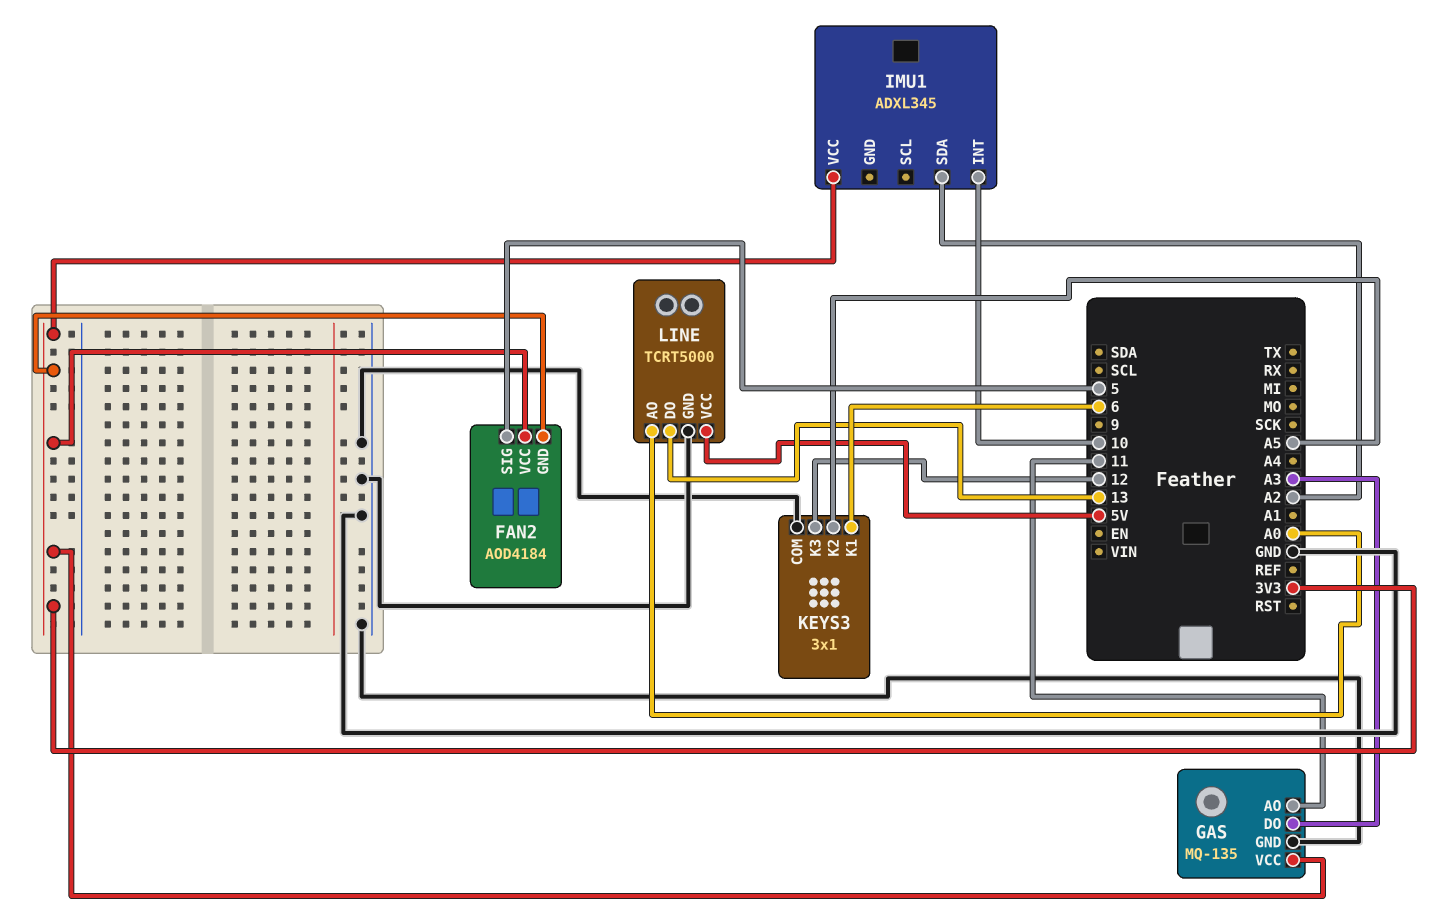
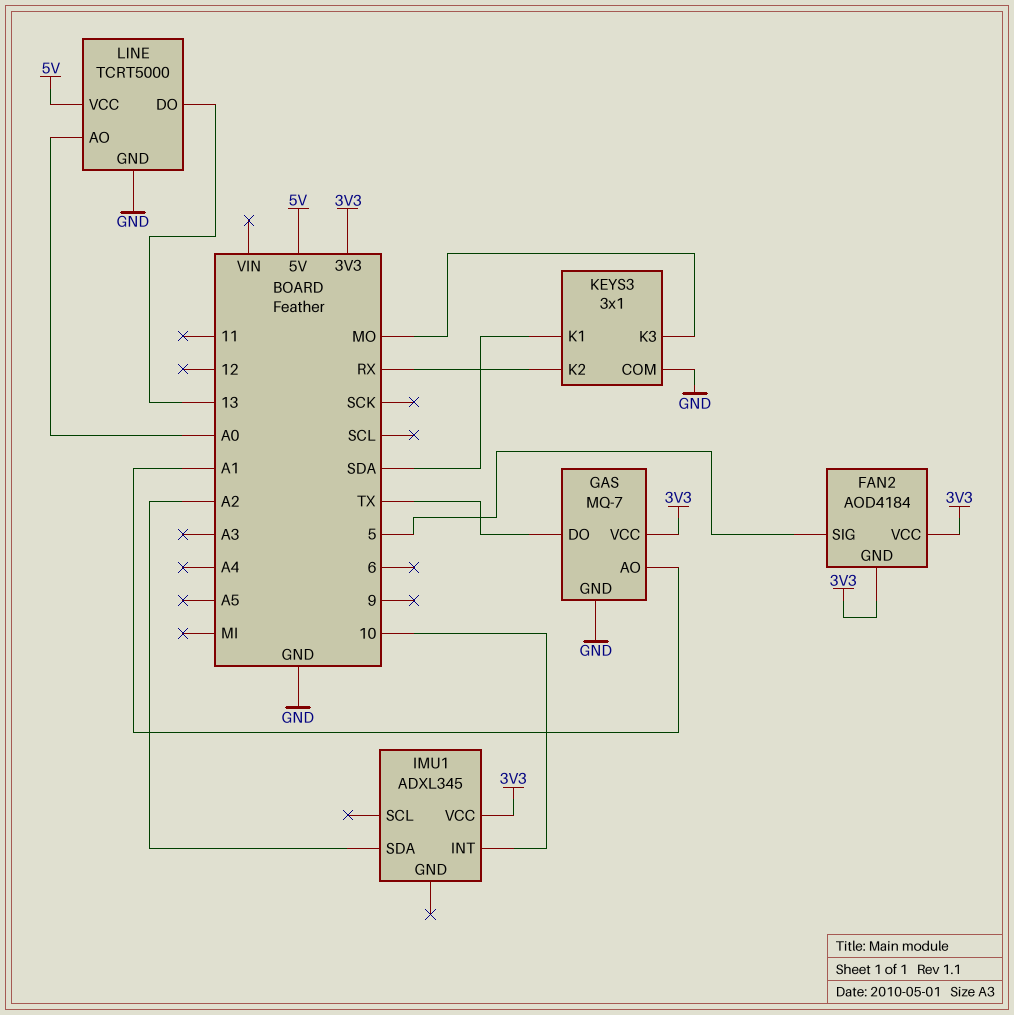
GAS: MQ-135 -> MQ-7
GAS pin AO: 11 -> A1
GAS pin DO: A3 -> TX
KEYS3 pin K1: 6 -> SDA
KEYS3 pin K2: A5 -> RX
KEYS3 pin K3: 12 -> MO

